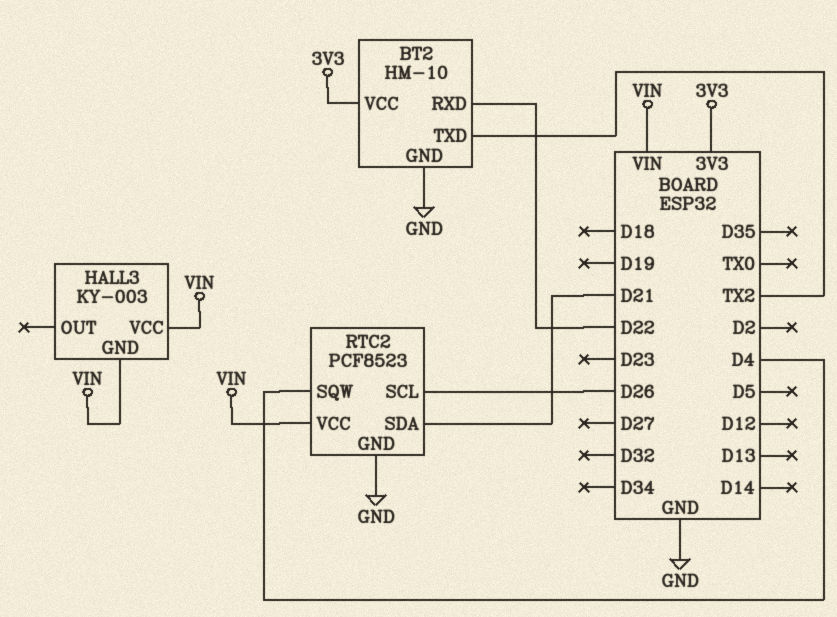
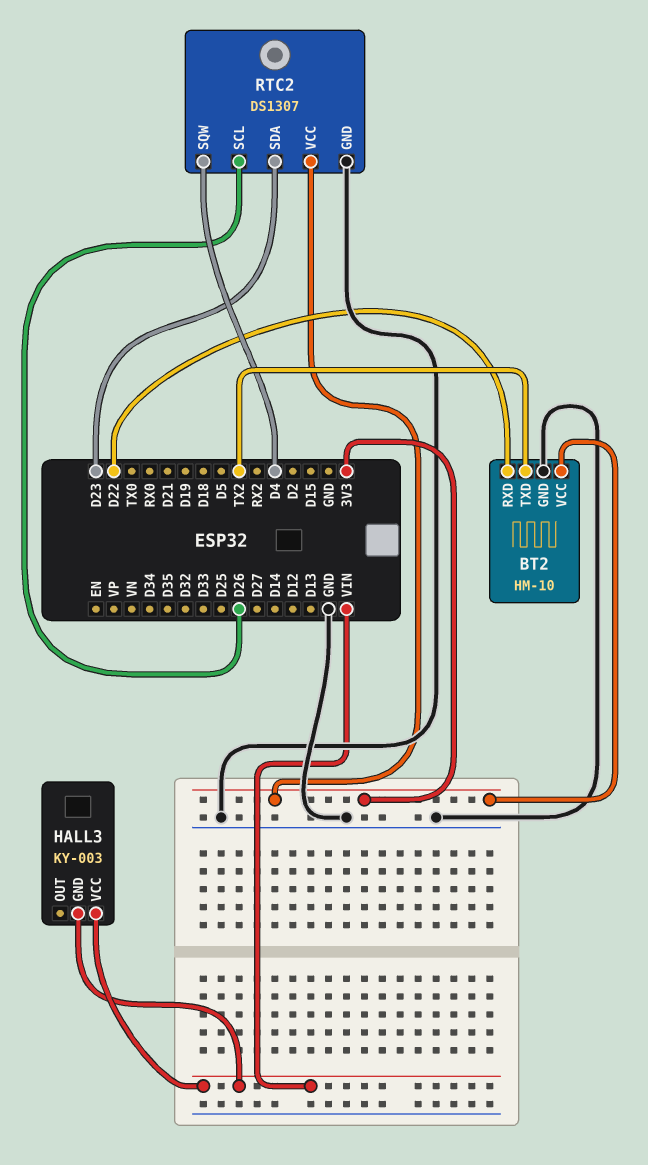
RTC2: PCF8523 -> DS1307
RTC2 pin SDA: D21 -> D23
RTC2 pin VCC: VIN -> 3V3

